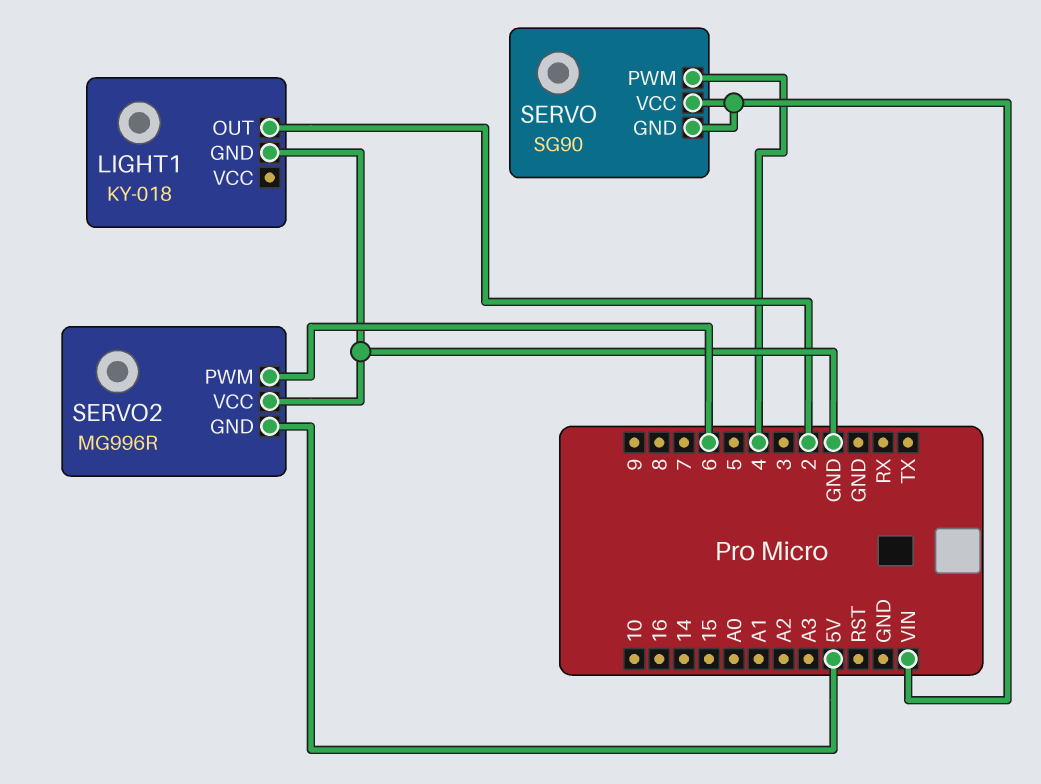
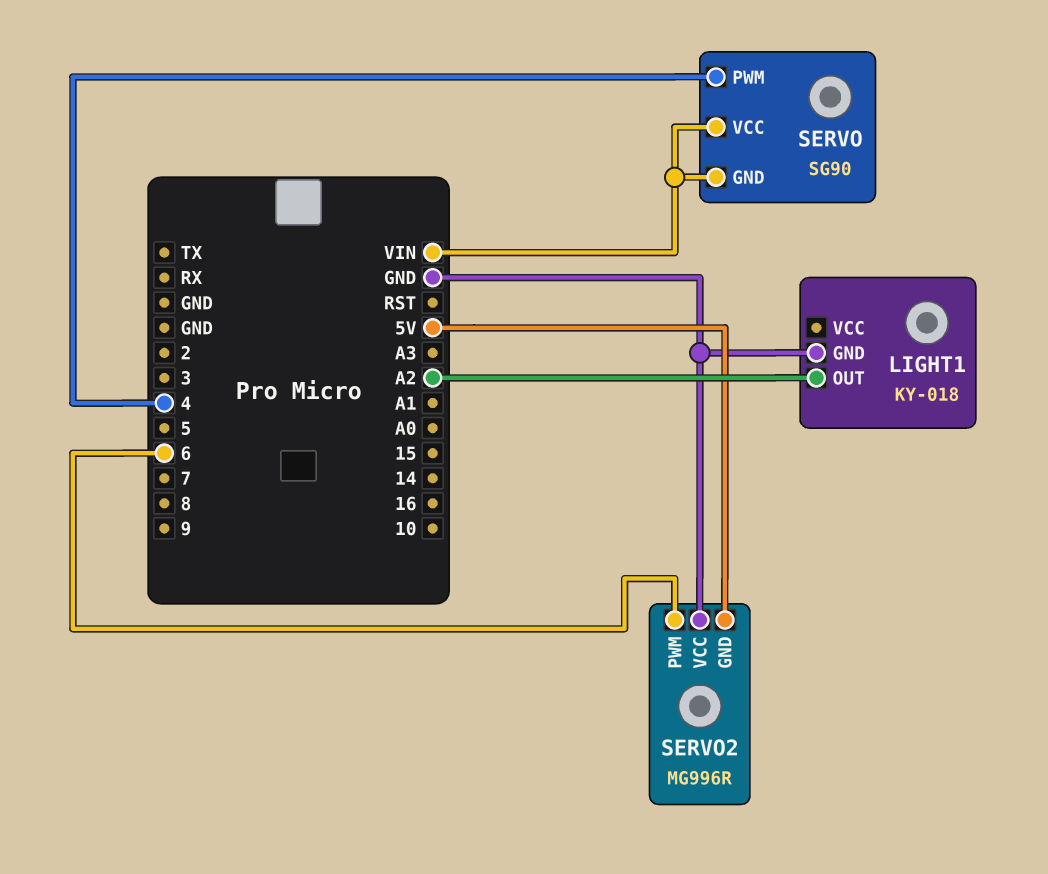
LIGHT1 pin OUT: 2 -> A2

